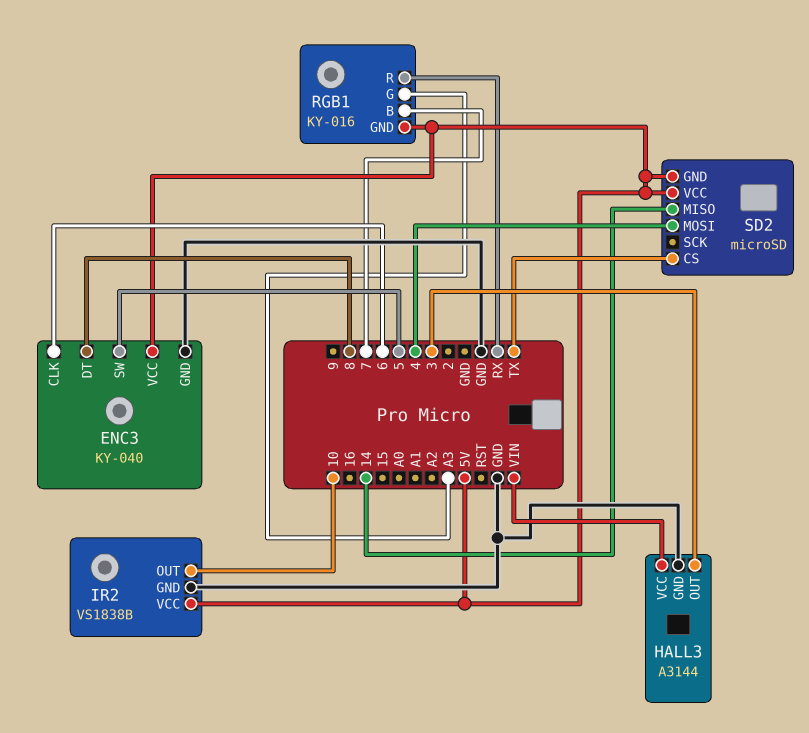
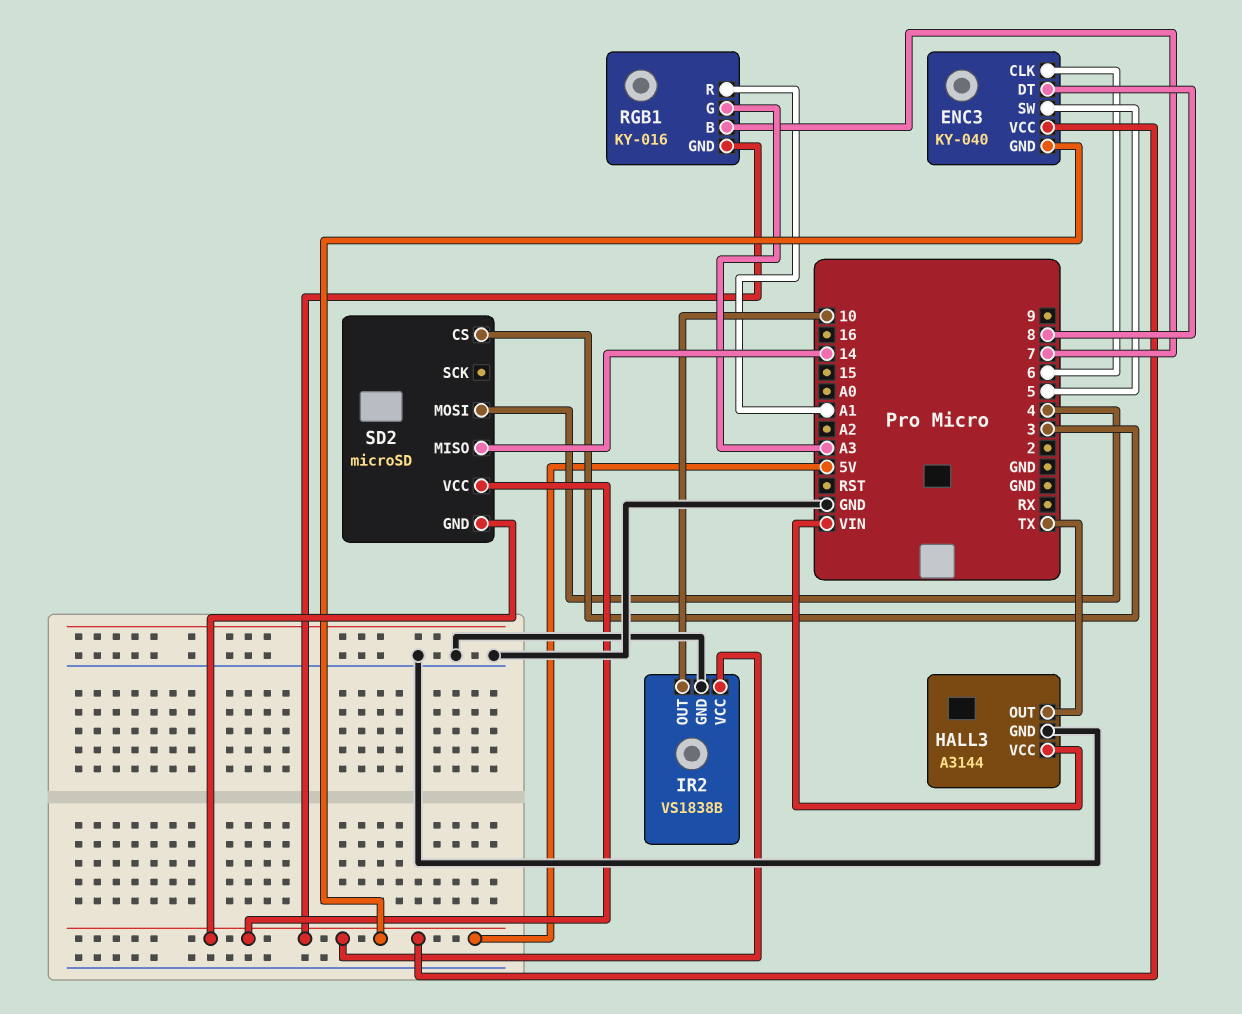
ENC3 pin GND: GND -> 5V
HALL3 pin OUT: 3 -> TX
RGB1 pin R: RX -> A1
SD2 pin CS: TX -> 3

